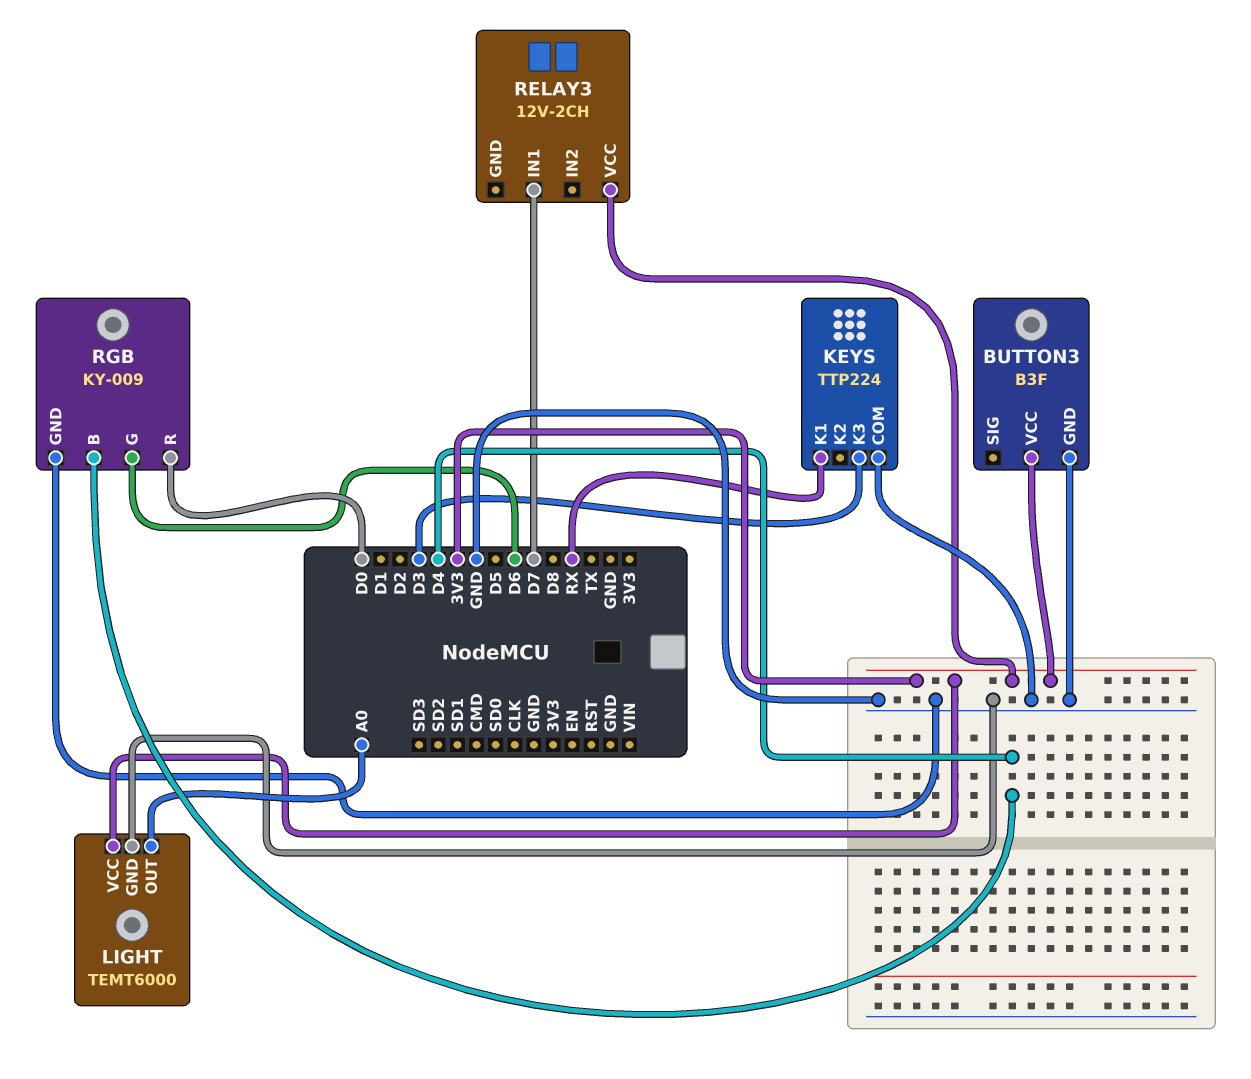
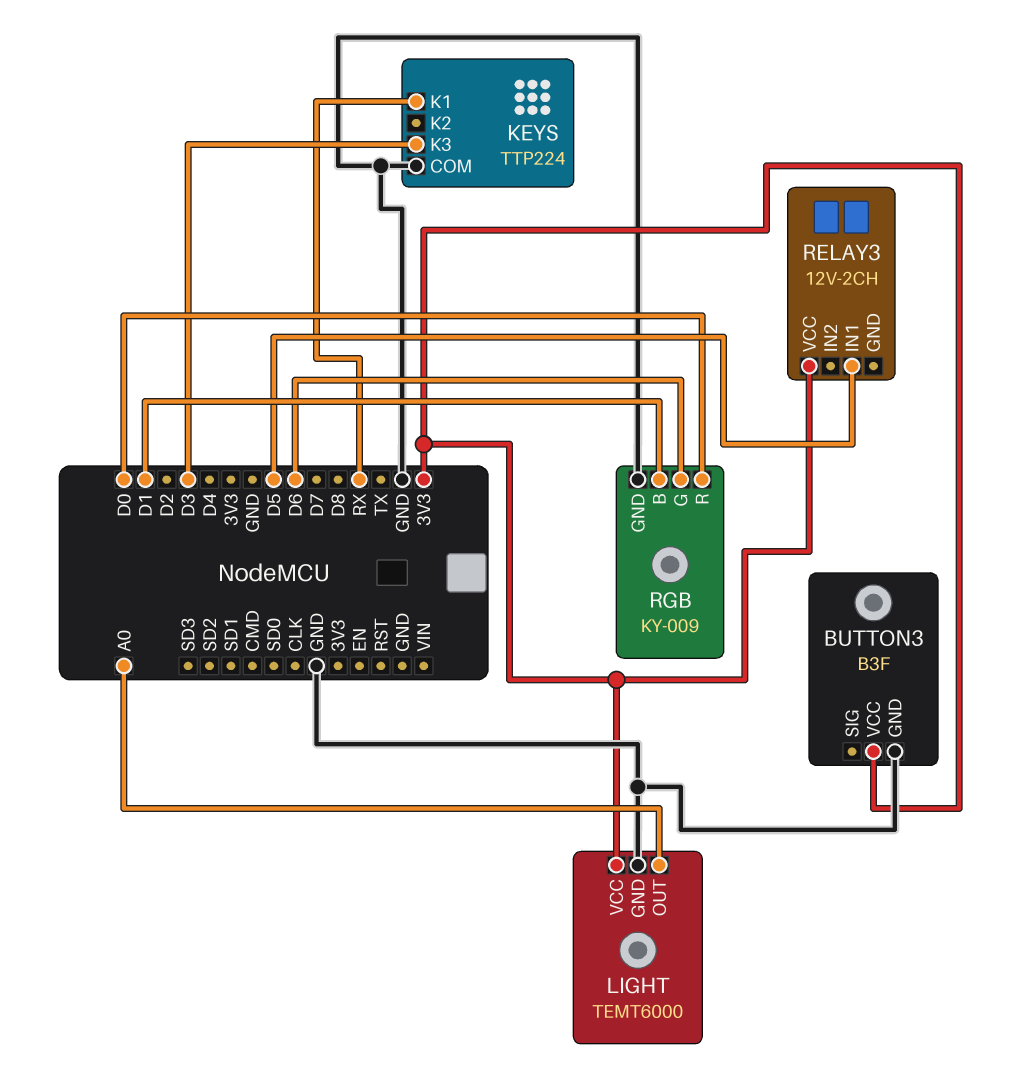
RELAY3 pin IN1: D7 -> D5
RGB pin B: D4 -> D1

